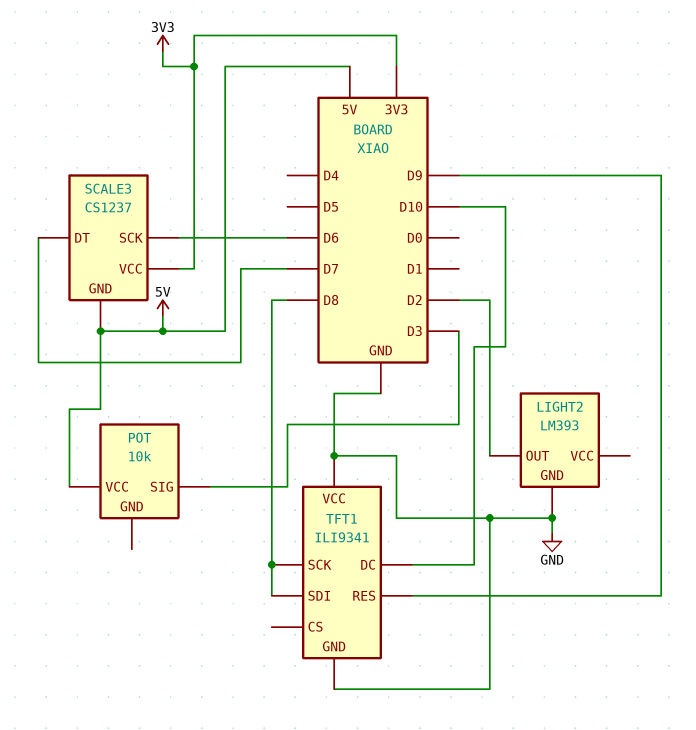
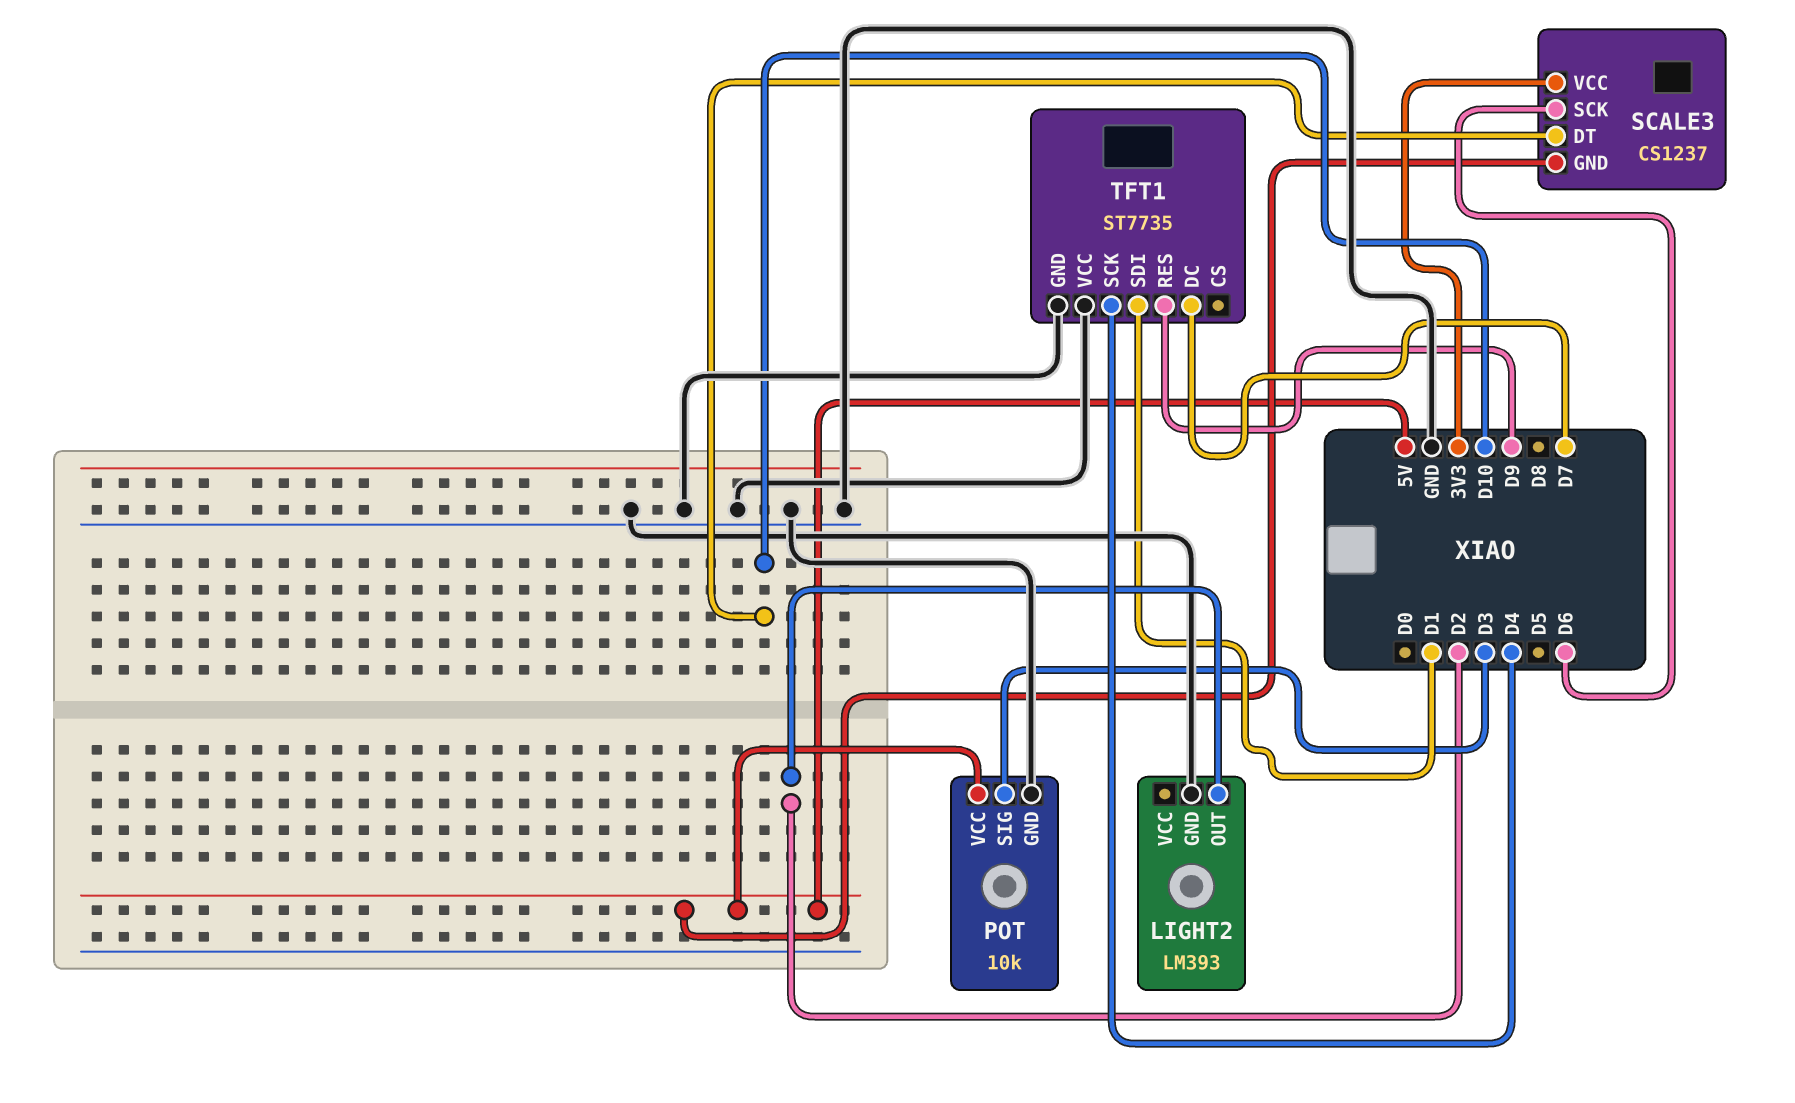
POT pin GND: none -> GND
SCALE3 pin DT: D7 -> D10
TFT1: ILI9341 -> ST7735
TFT1 pin DC: D10 -> D7
TFT1 pin SCK: D8 -> D4
TFT1 pin SDI: D8 -> D1

